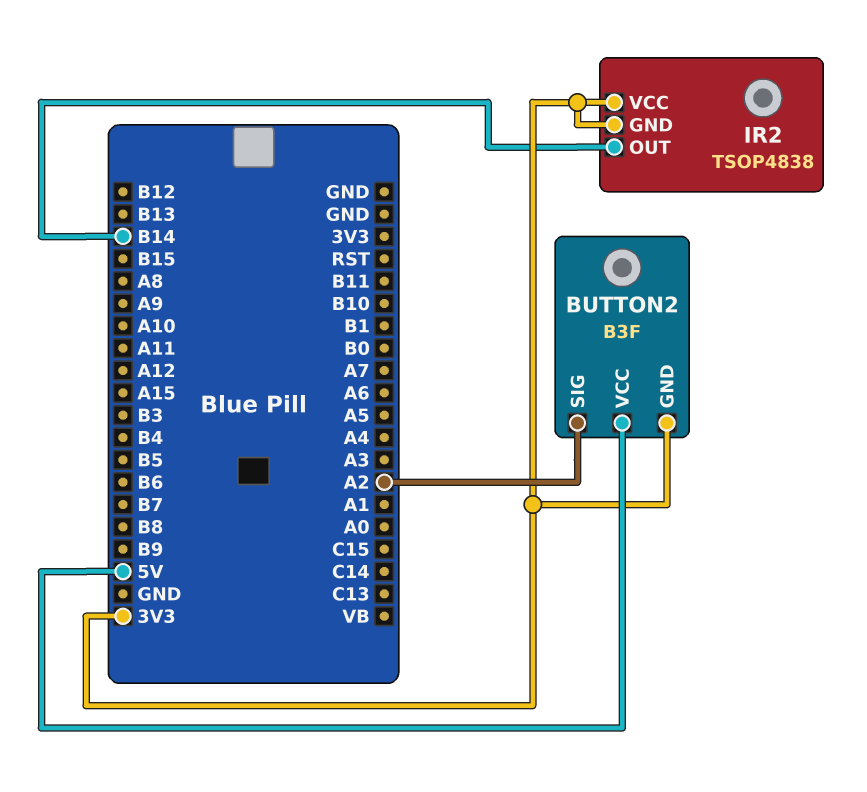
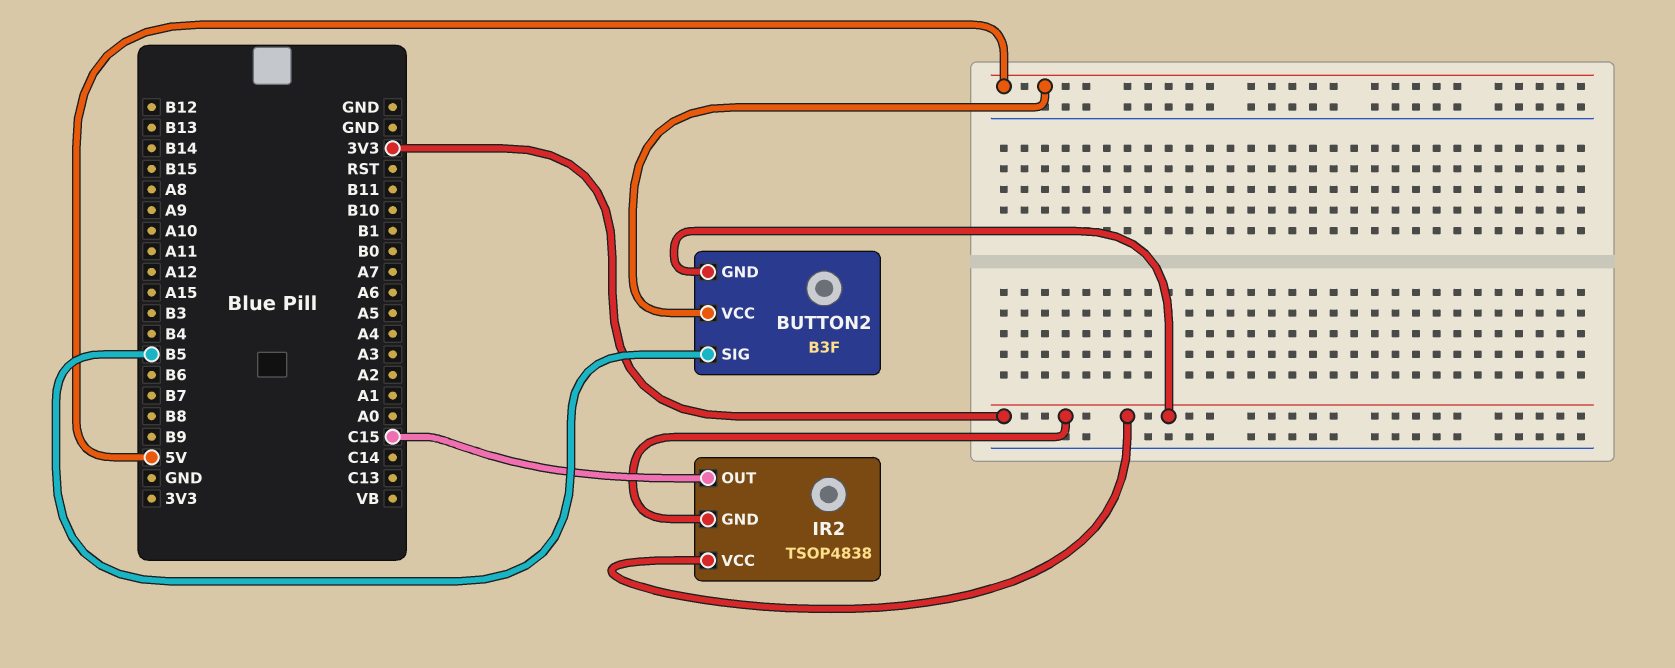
BUTTON2 pin SIG: A2 -> B5
IR2 pin OUT: B14 -> C15

